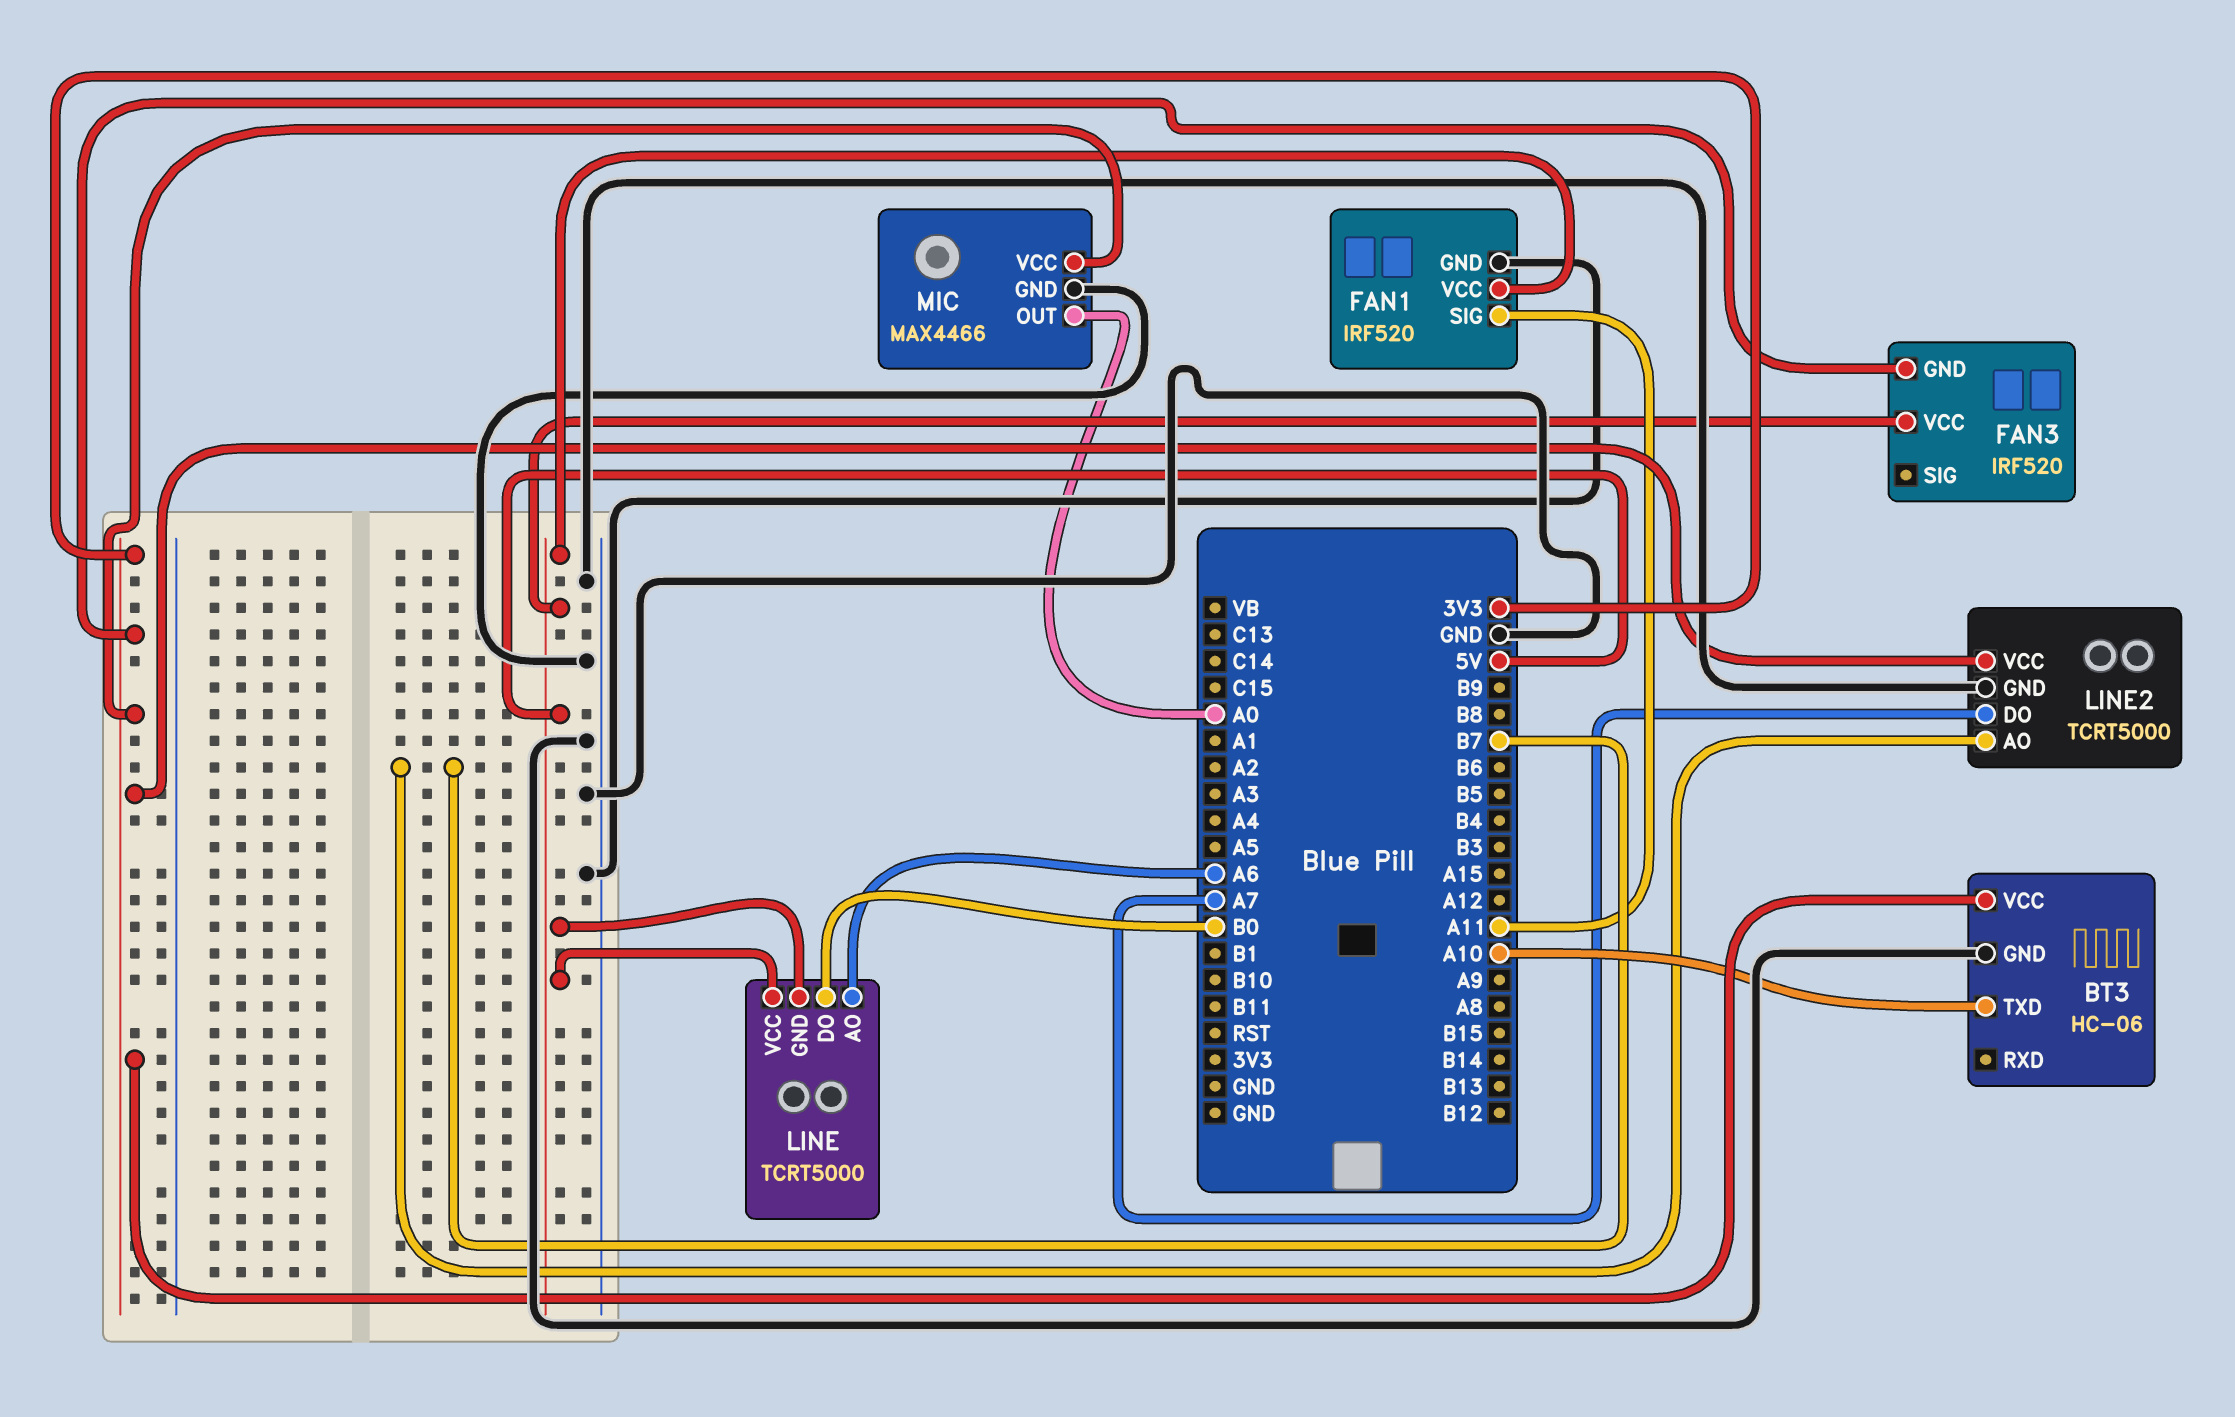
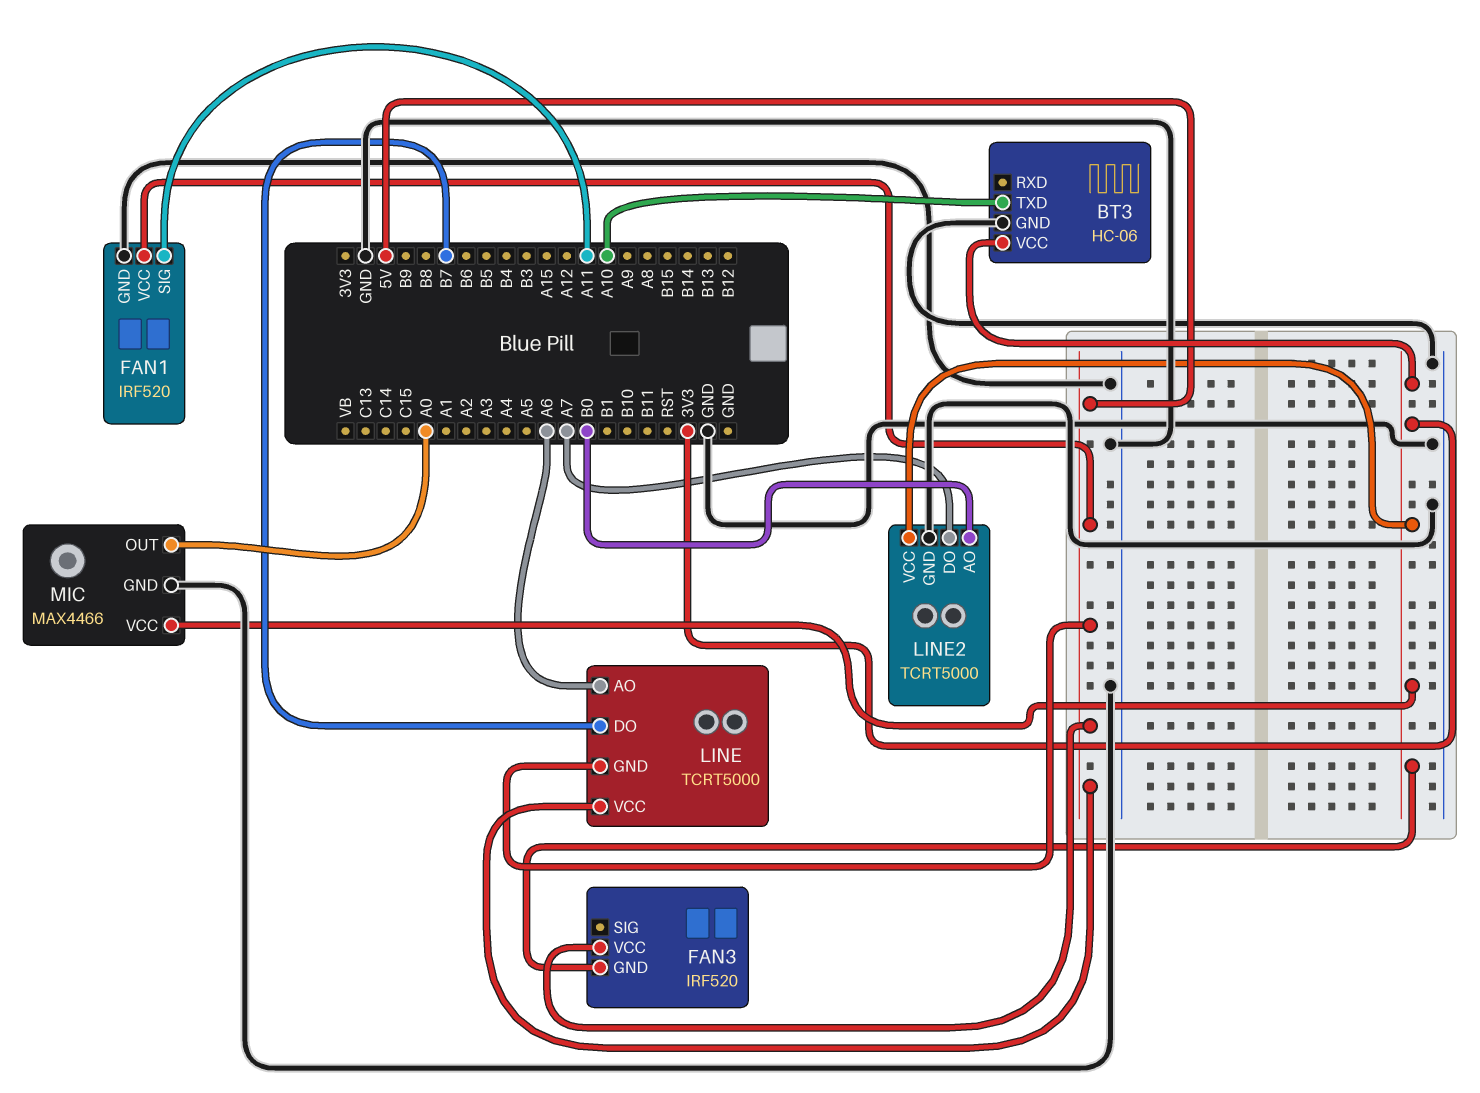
LINE pin DO: B0 -> B7
LINE2 pin AO: B7 -> B0

